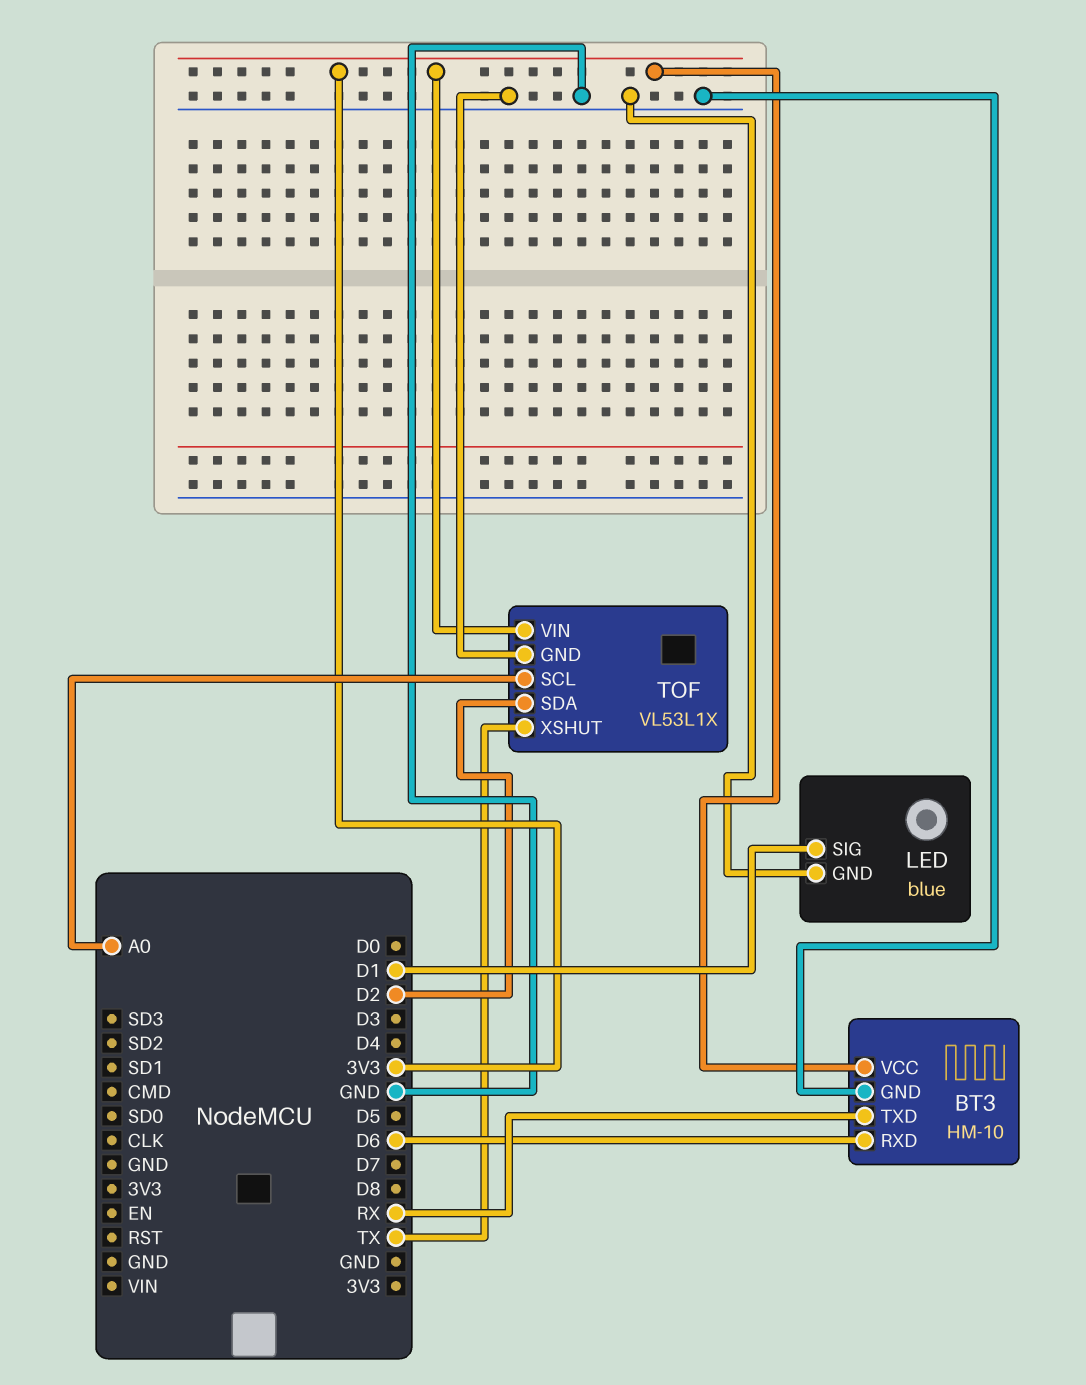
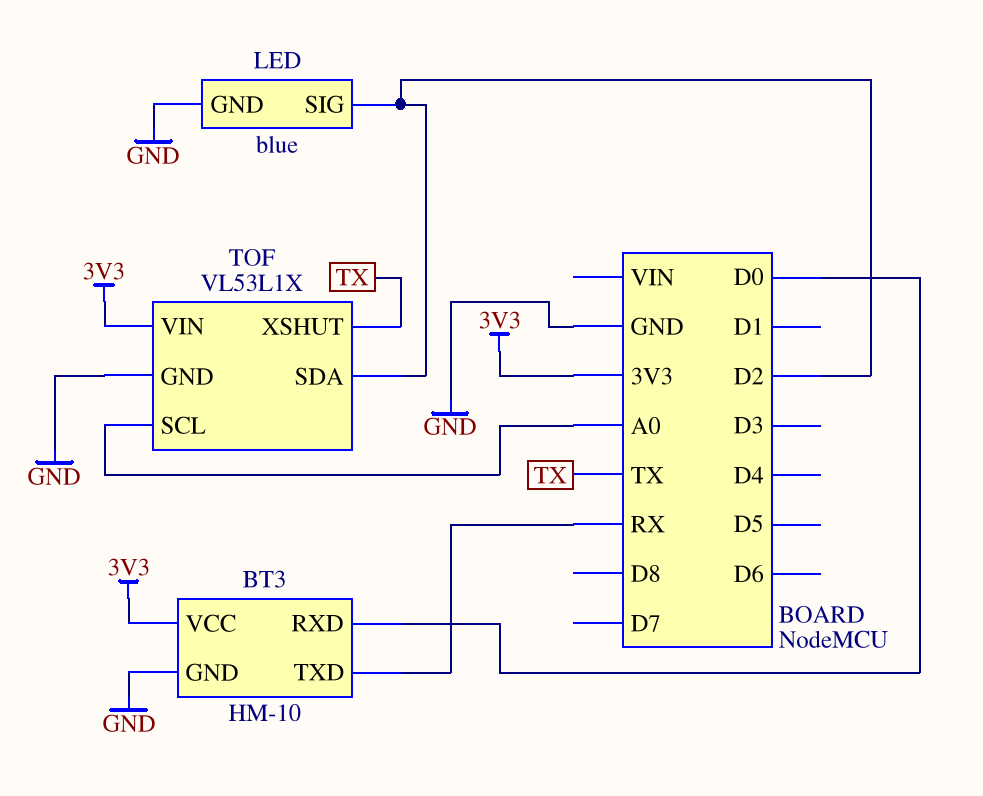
BT3 pin RXD: D6 -> D0
LED pin SIG: D1 -> D2

